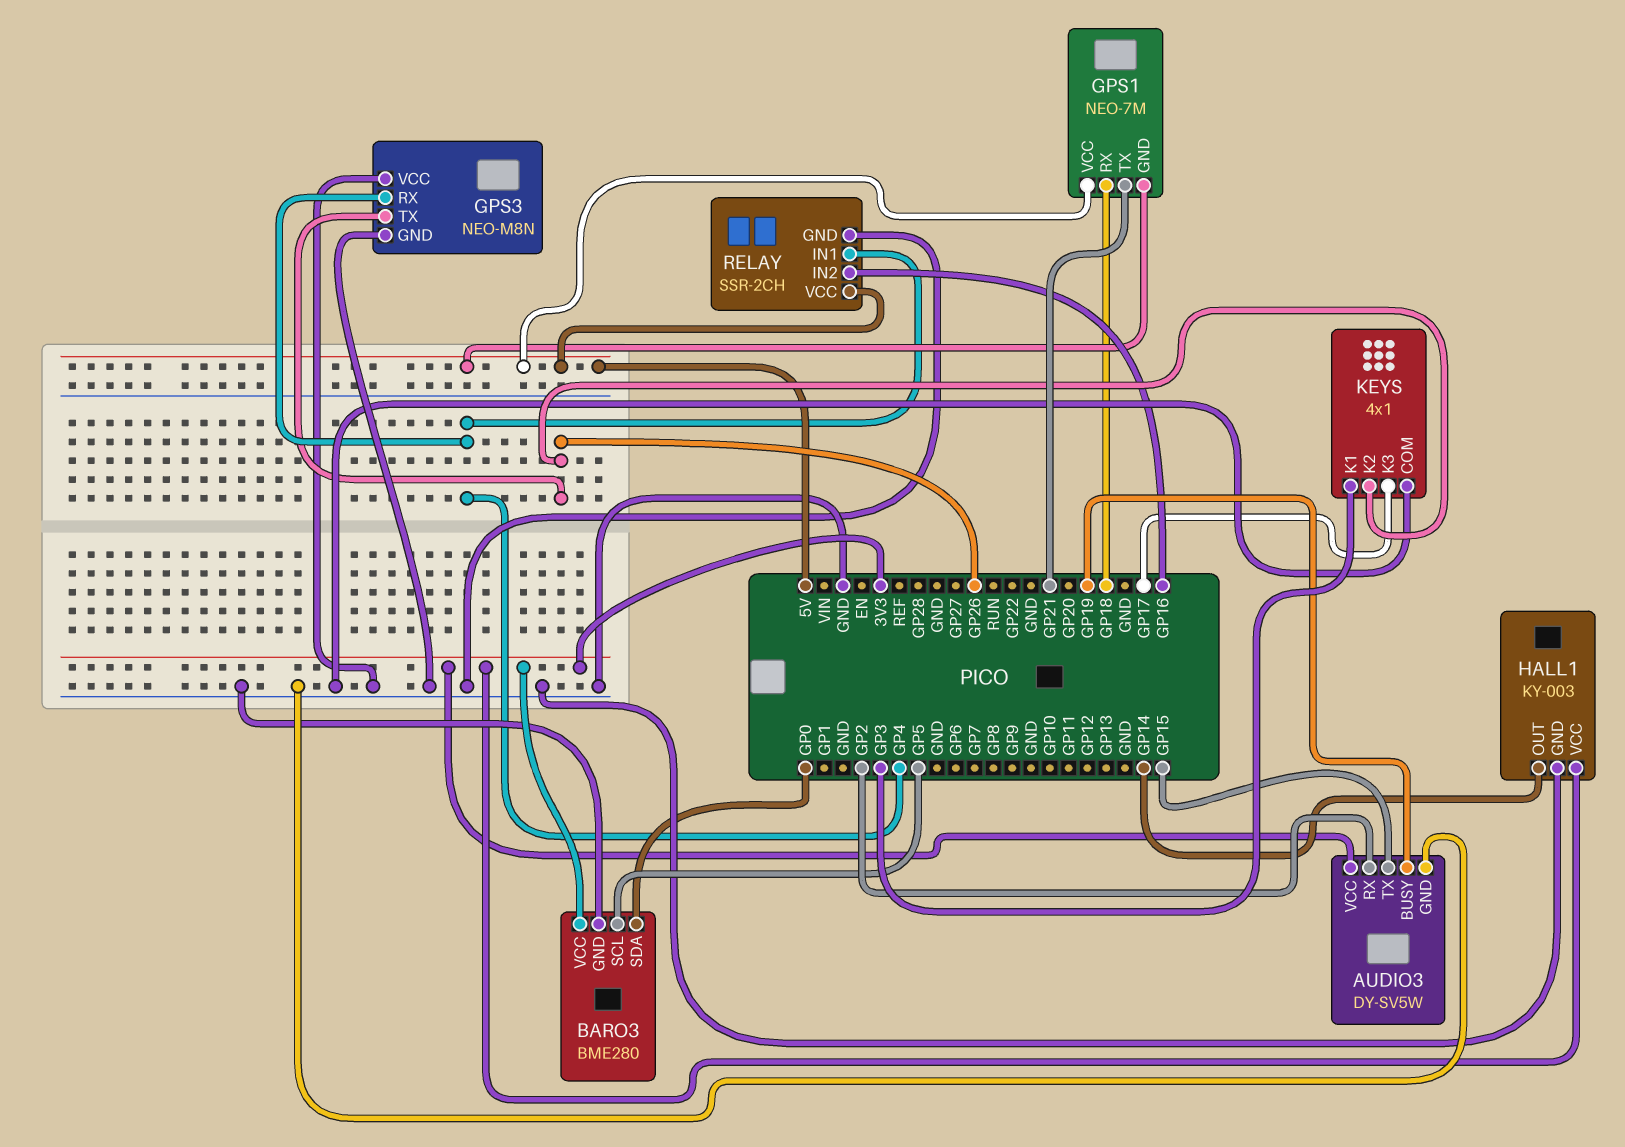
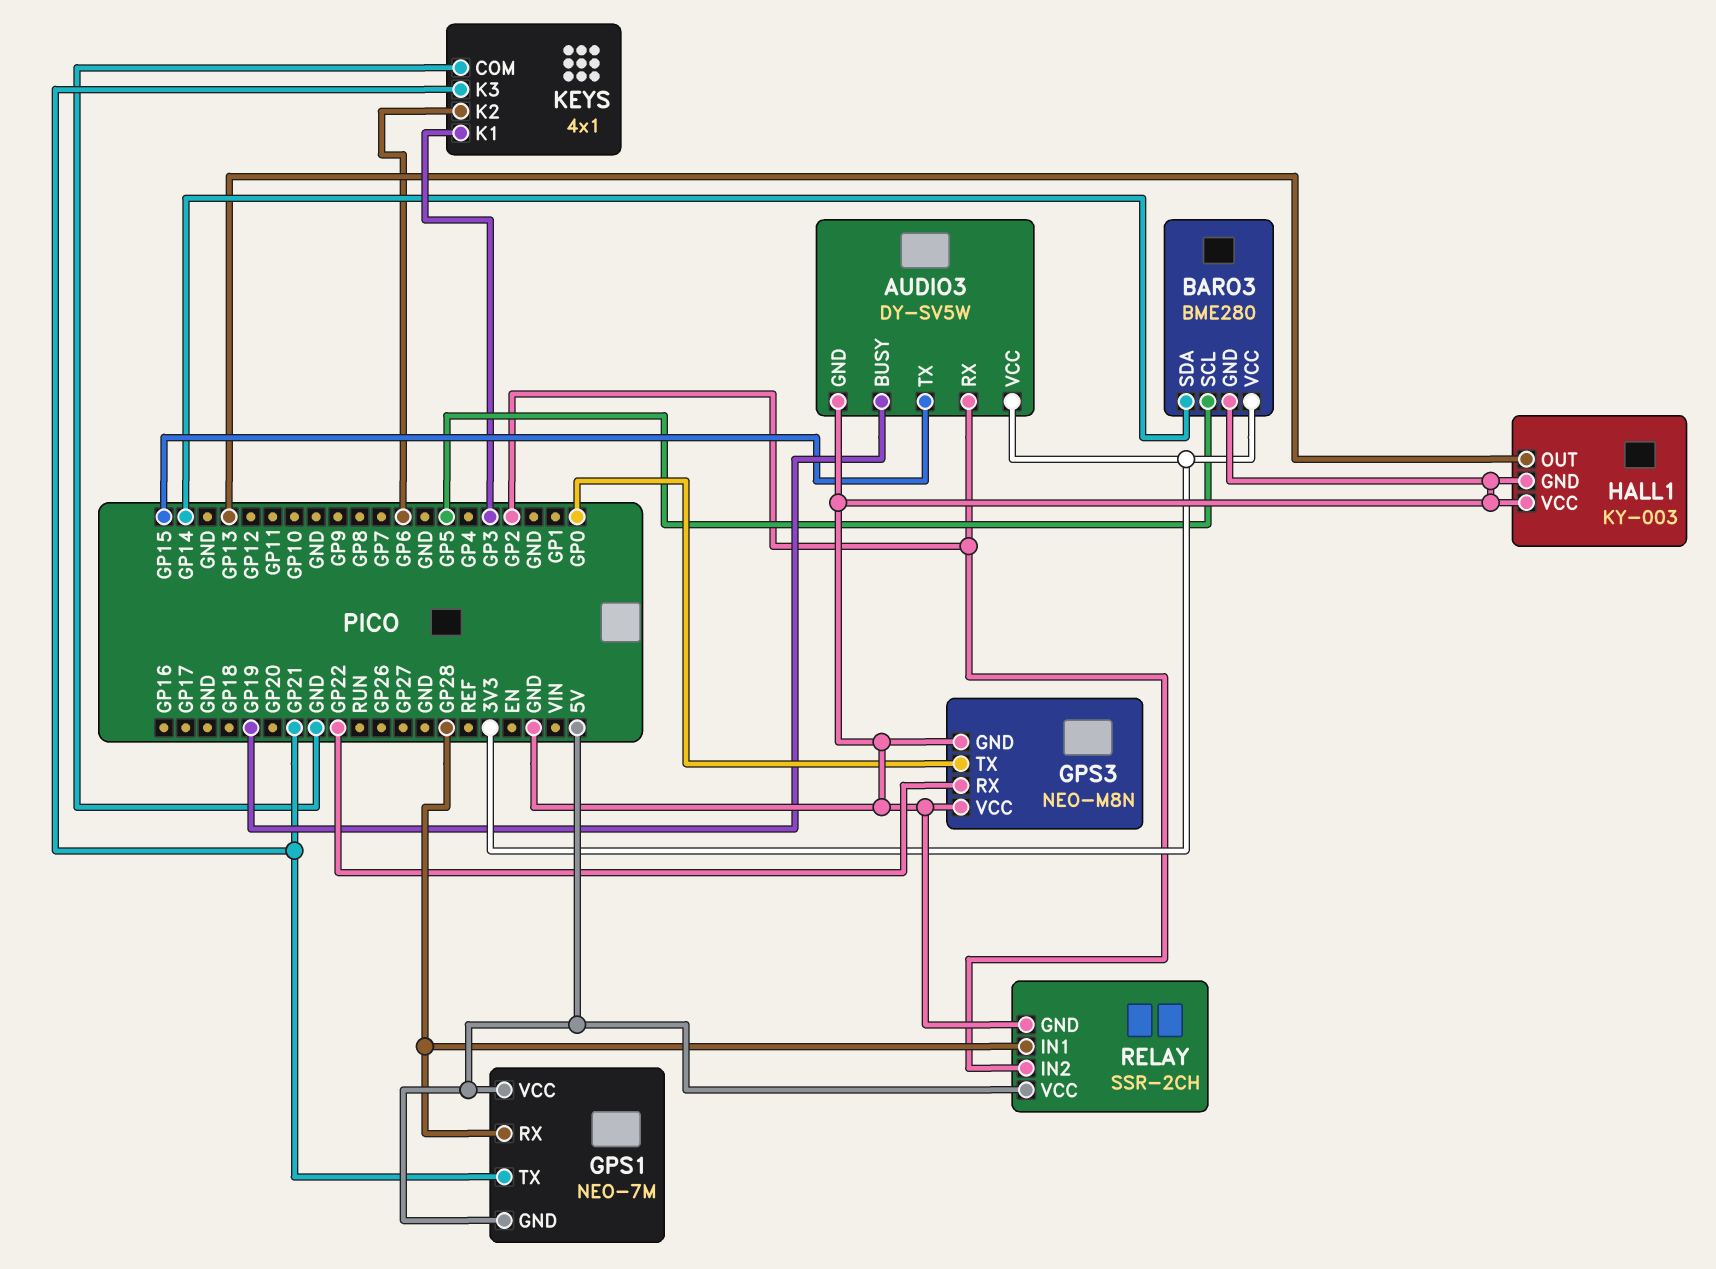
BARO3 pin SDA: GP0 -> GP14
GPS1 pin RX: GP18 -> GP28
GPS3 pin RX: GP4 -> GP22
GPS3 pin TX: GP26 -> GP0
HALL1 pin OUT: GP14 -> GP13
HALL1 pin VCC: 3V3 -> GND
KEYS pin K2: GP26 -> GP6
KEYS pin K3: GP17 -> GP21
RELAY pin IN1: GP4 -> GP28
RELAY pin IN2: GP16 -> GP2

